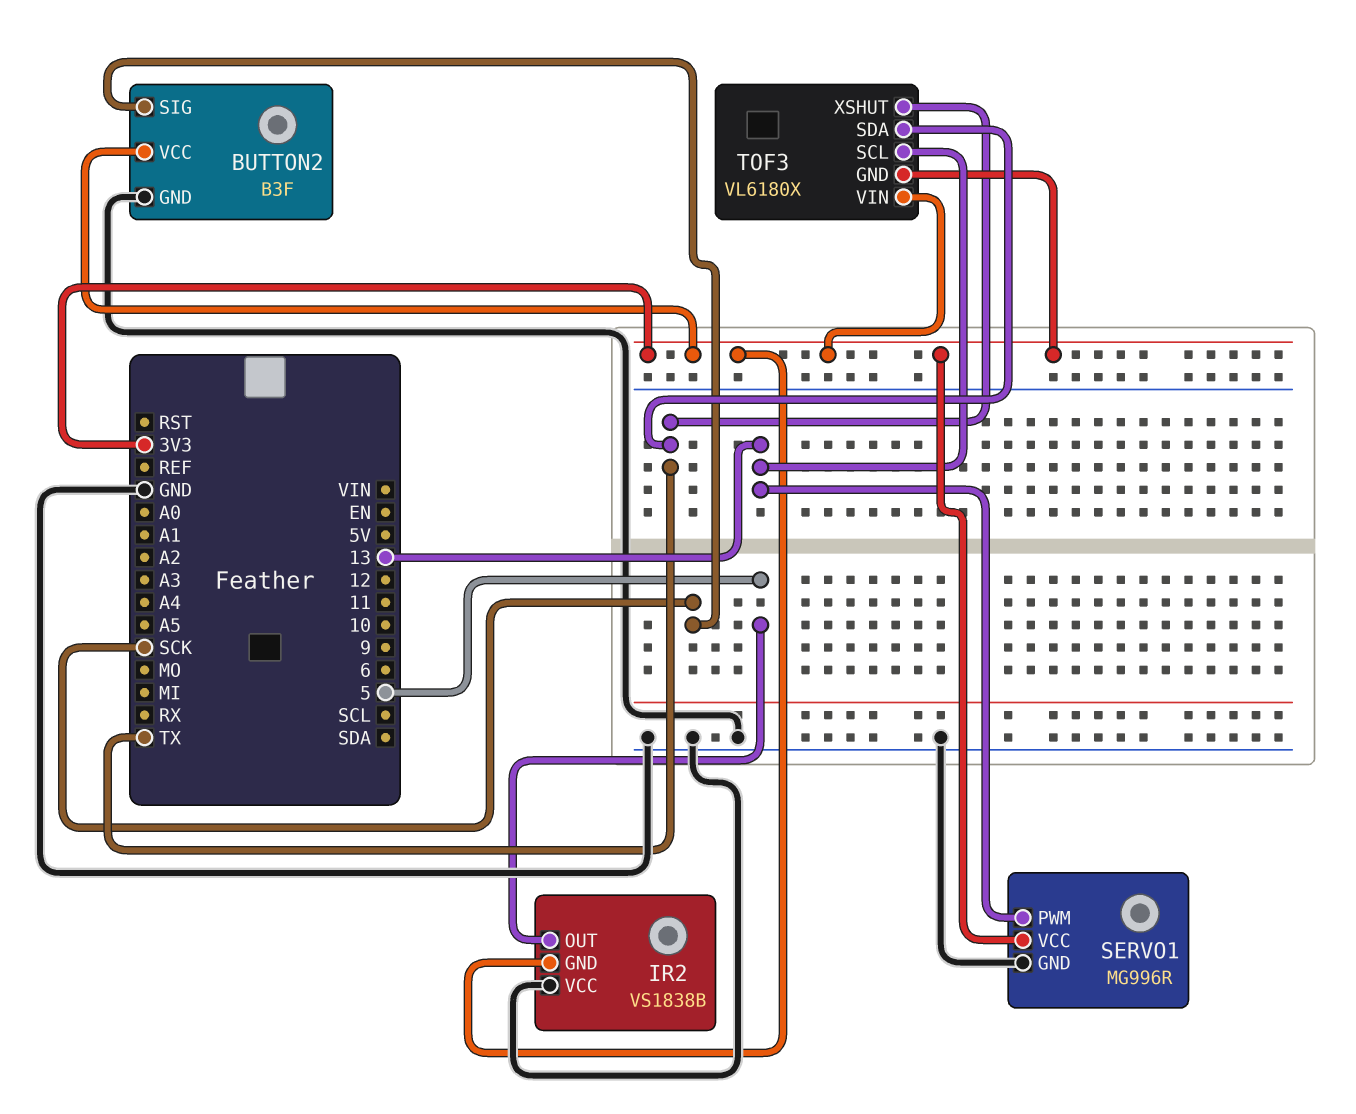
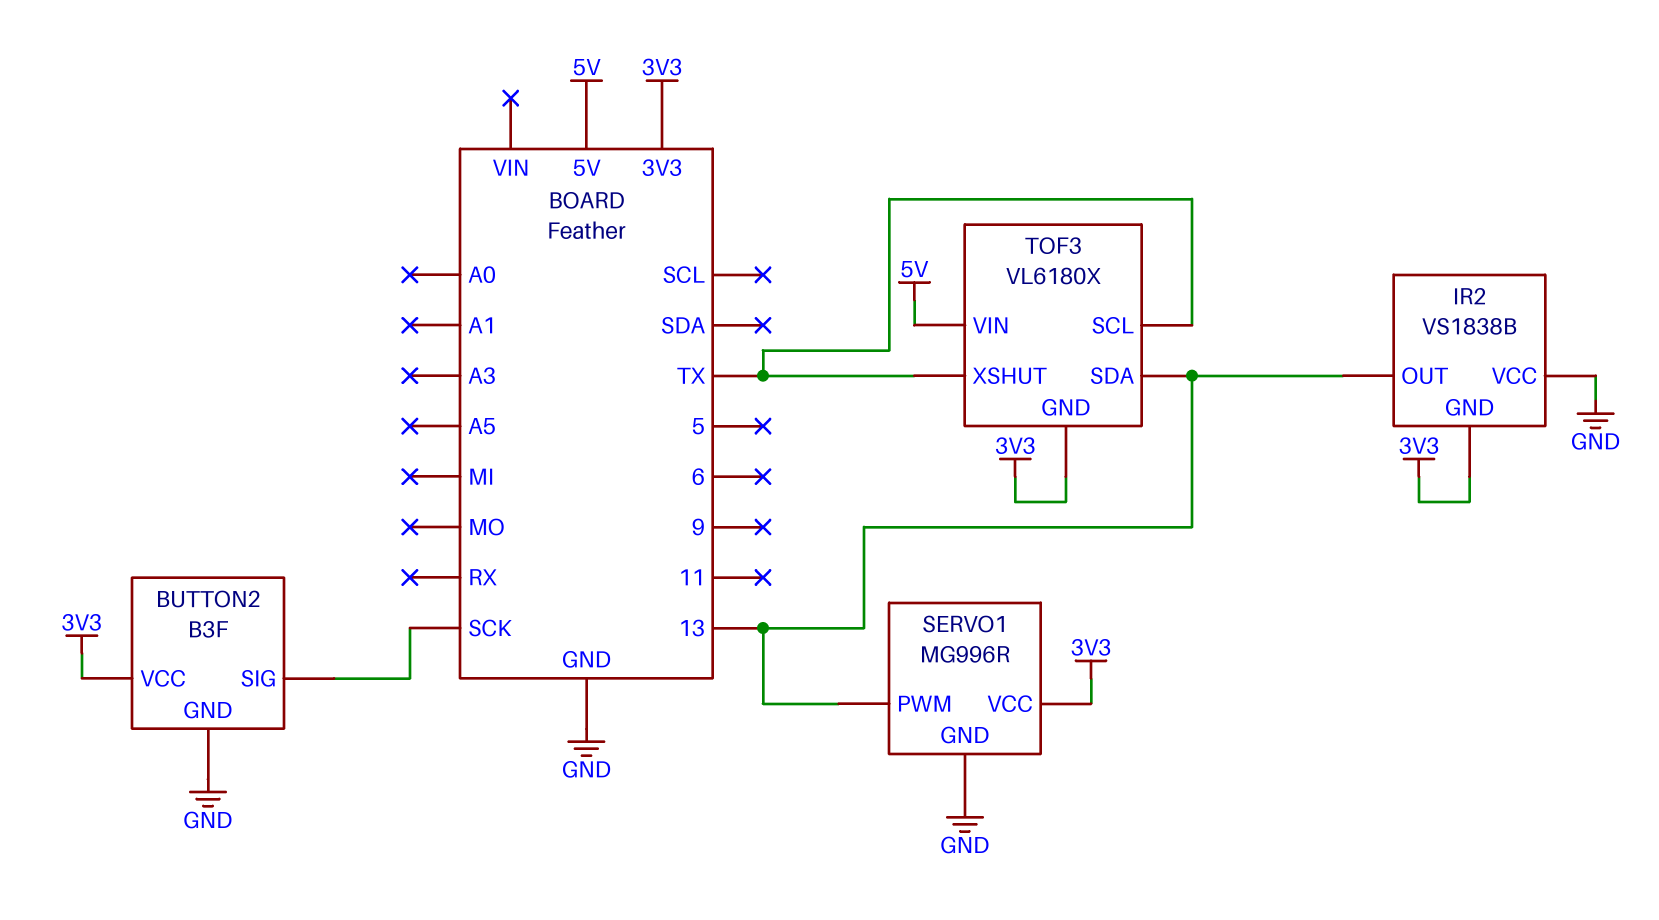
IR2 pin OUT: 5 -> 13
TOF3 pin SCL: 13 -> TX
TOF3 pin SDA: TX -> 13
TOF3 pin VIN: 3V3 -> 5V

